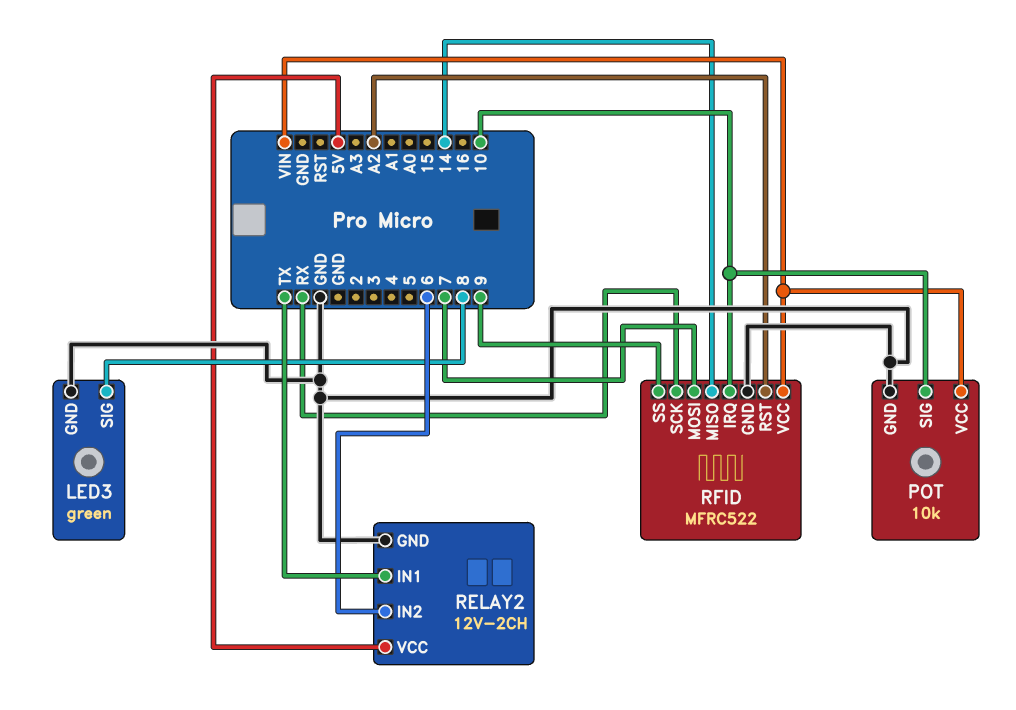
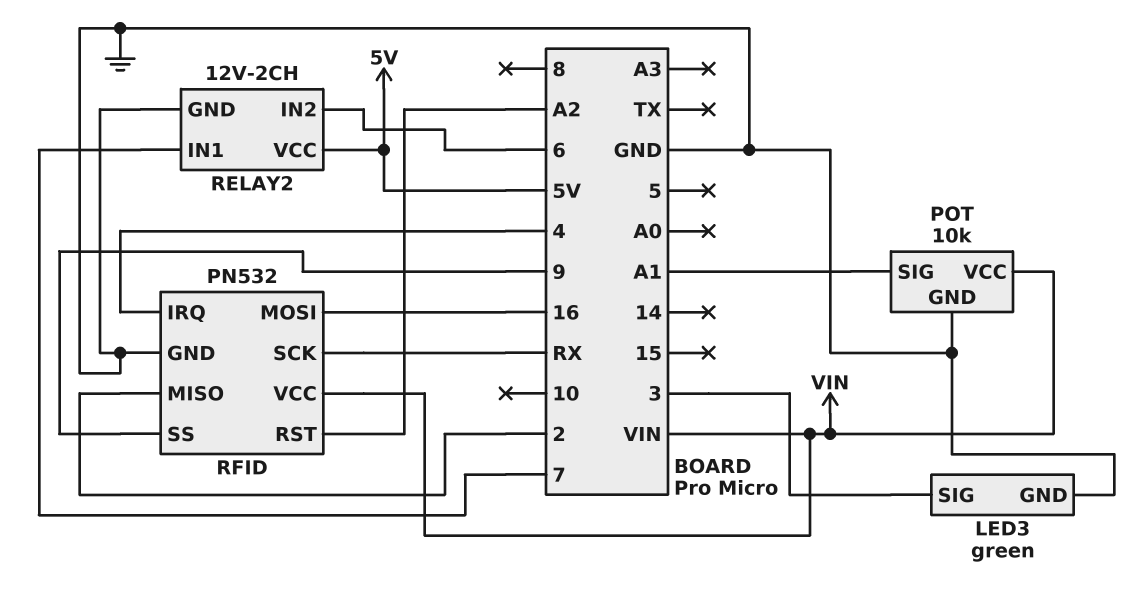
LED3 pin SIG: 8 -> 3
POT pin SIG: 10 -> A1
RELAY2 pin IN1: TX -> 7
RFID: MFRC522 -> PN532
RFID pin IRQ: 10 -> 4
RFID pin MISO: 14 -> 2
RFID pin MOSI: 7 -> 16

